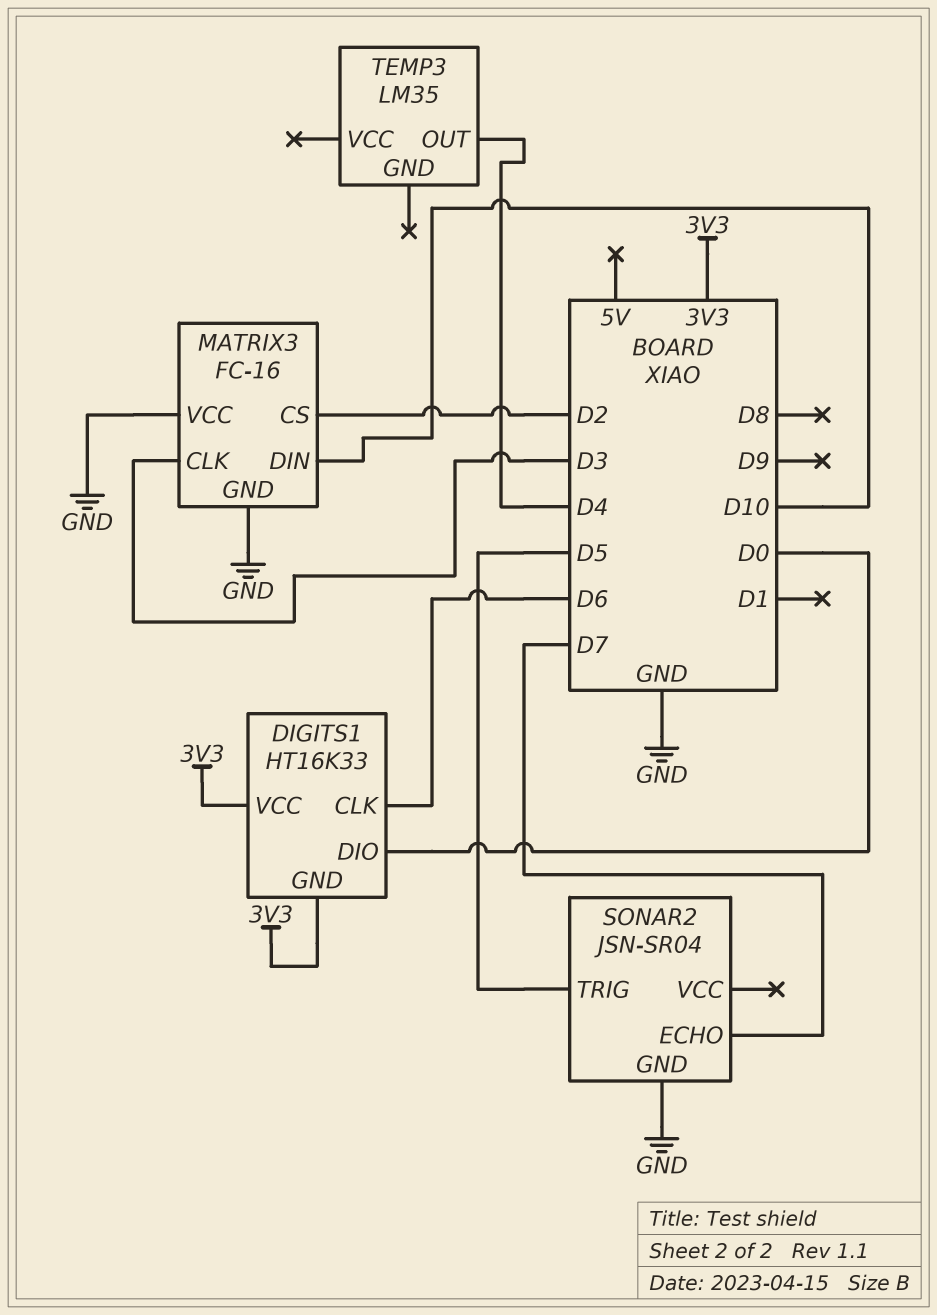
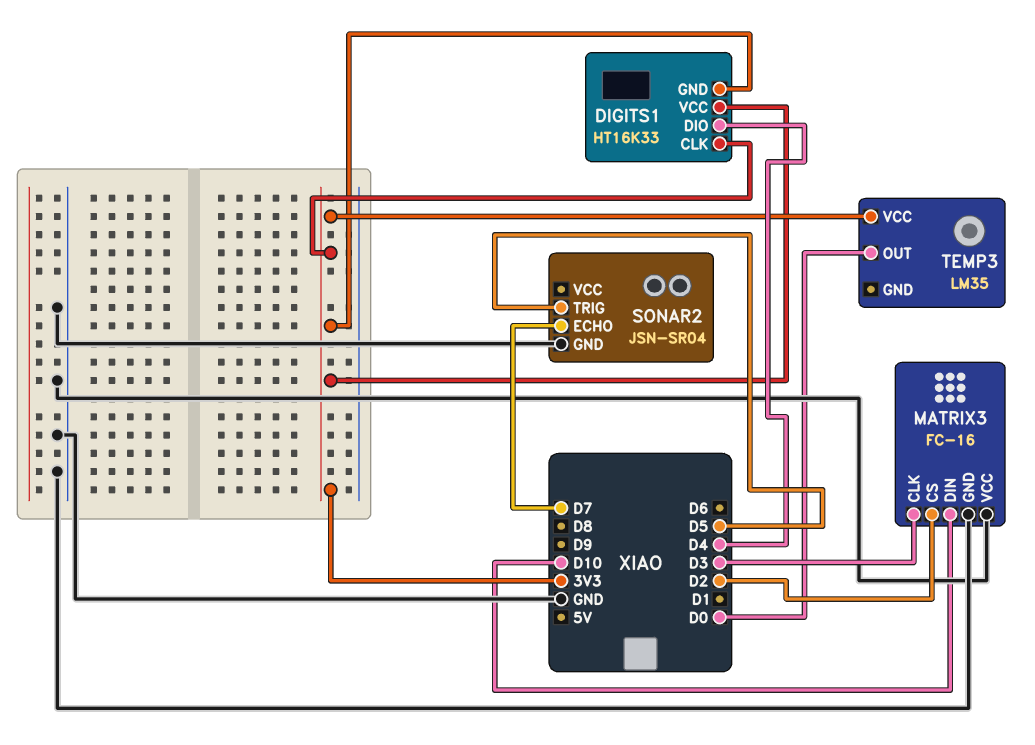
DIGITS1 pin CLK: D6 -> 3V3
DIGITS1 pin DIO: D0 -> D4
TEMP3 pin OUT: D4 -> D0
TEMP3 pin VCC: none -> 3V3

